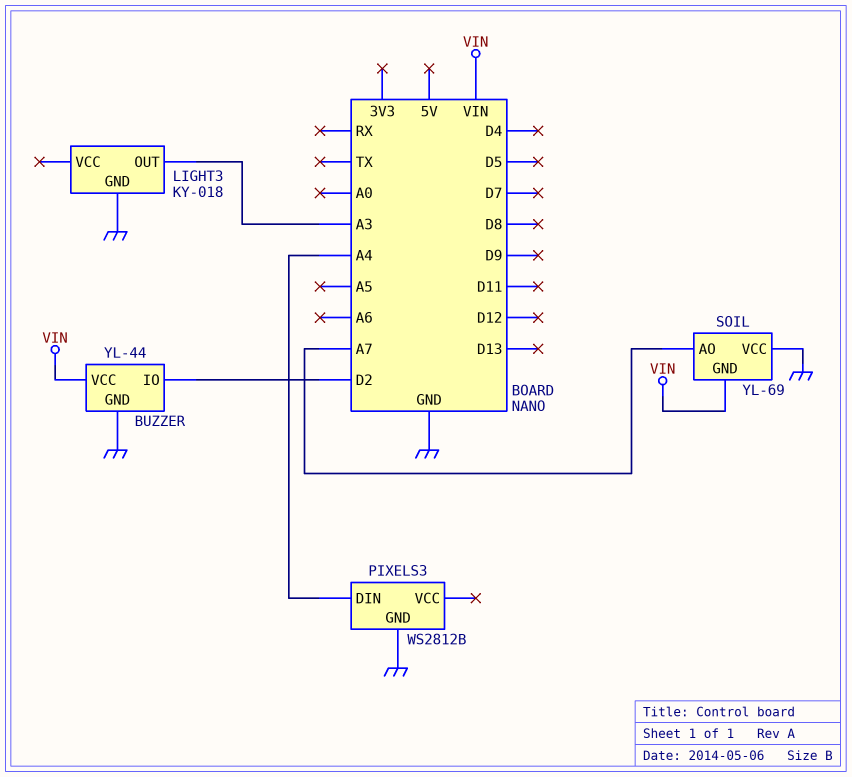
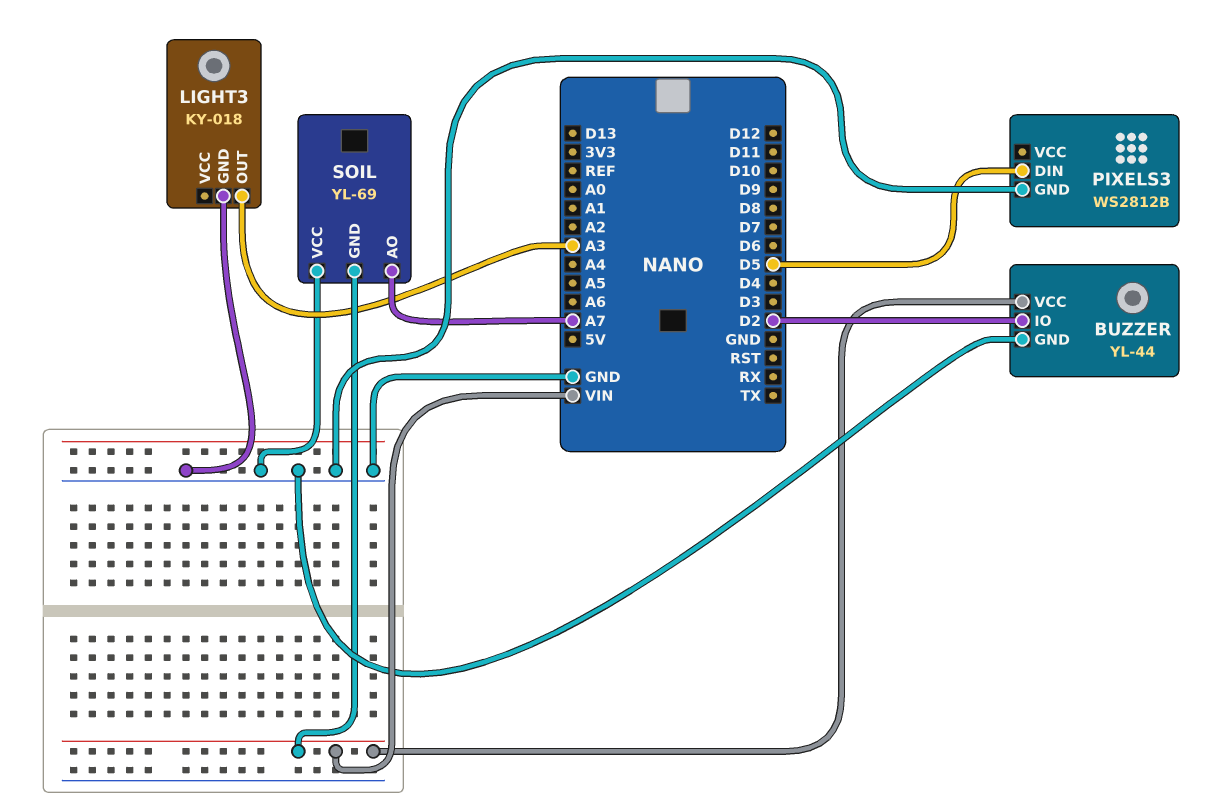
PIXELS3 pin DIN: A4 -> D5

